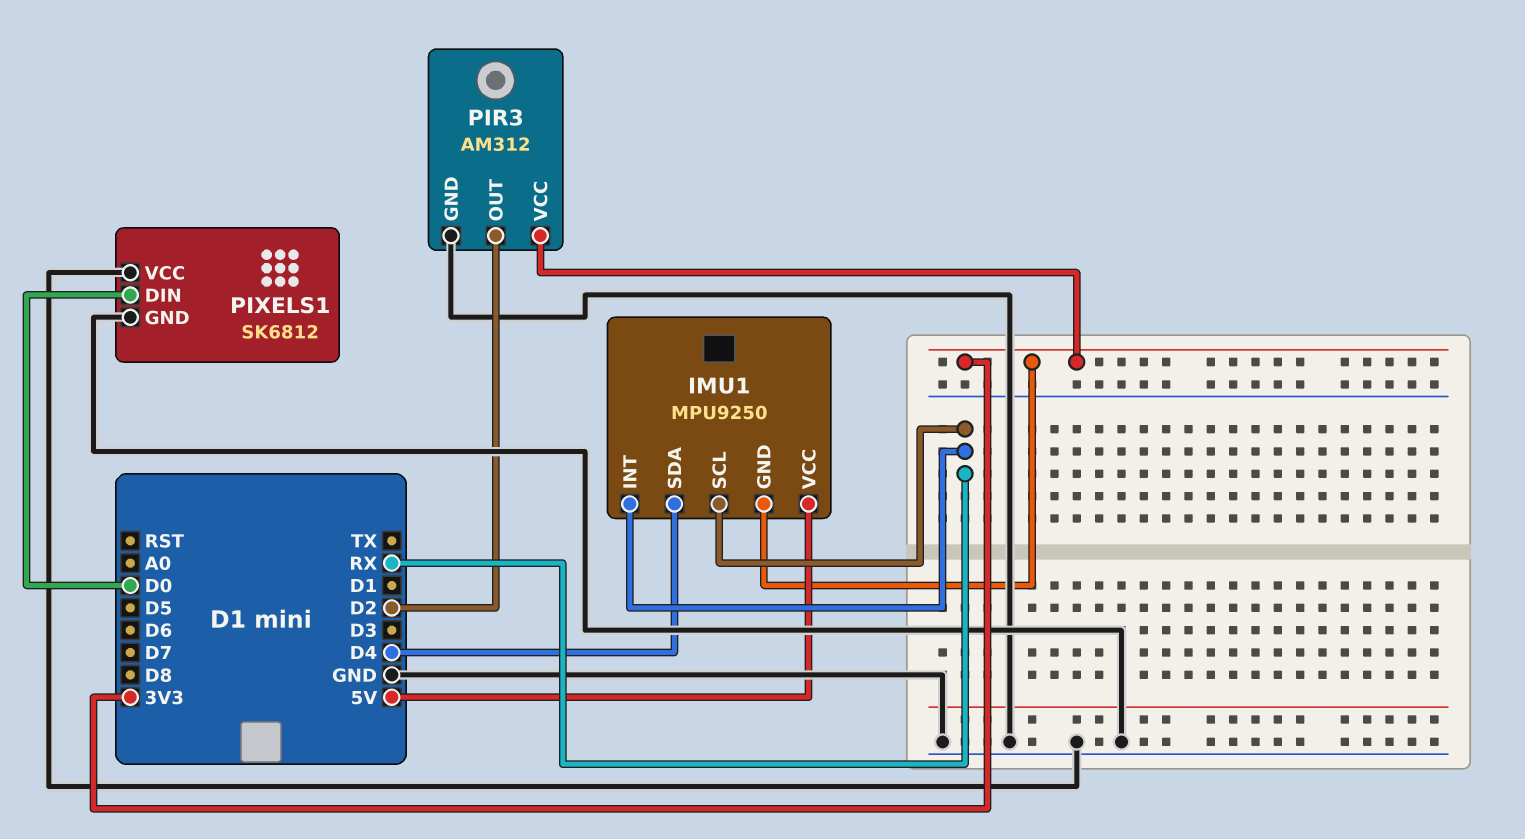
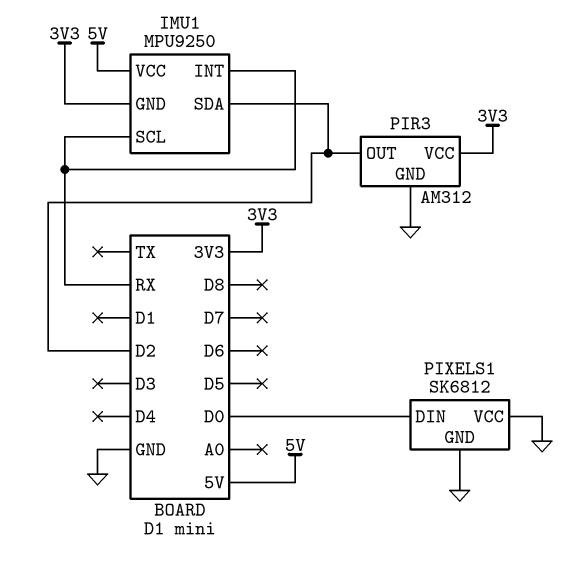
IMU1 pin SDA: D4 -> D2

